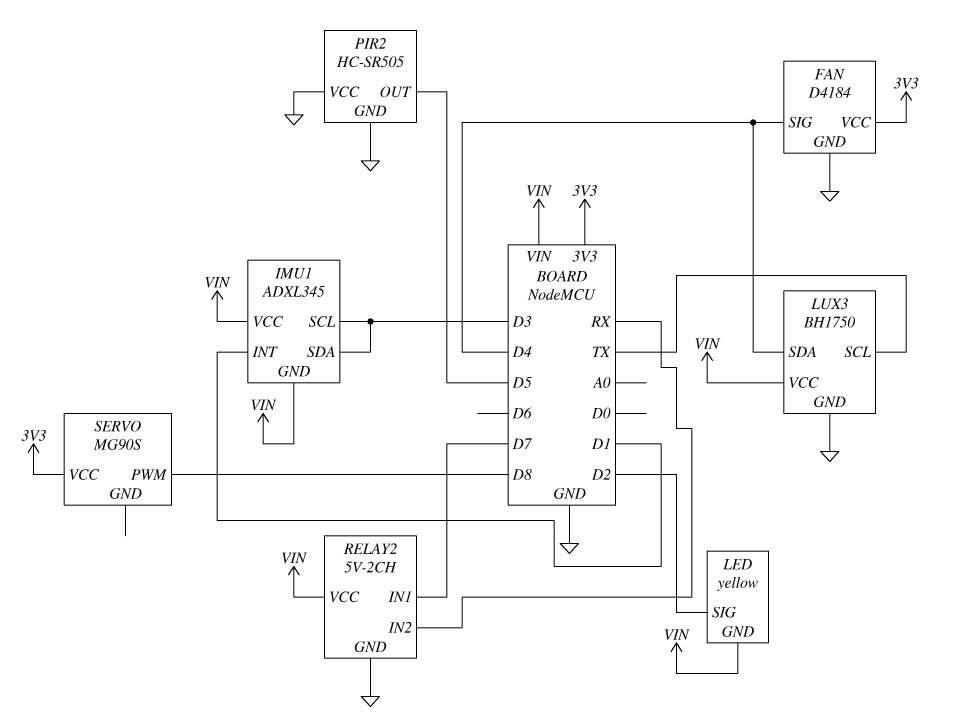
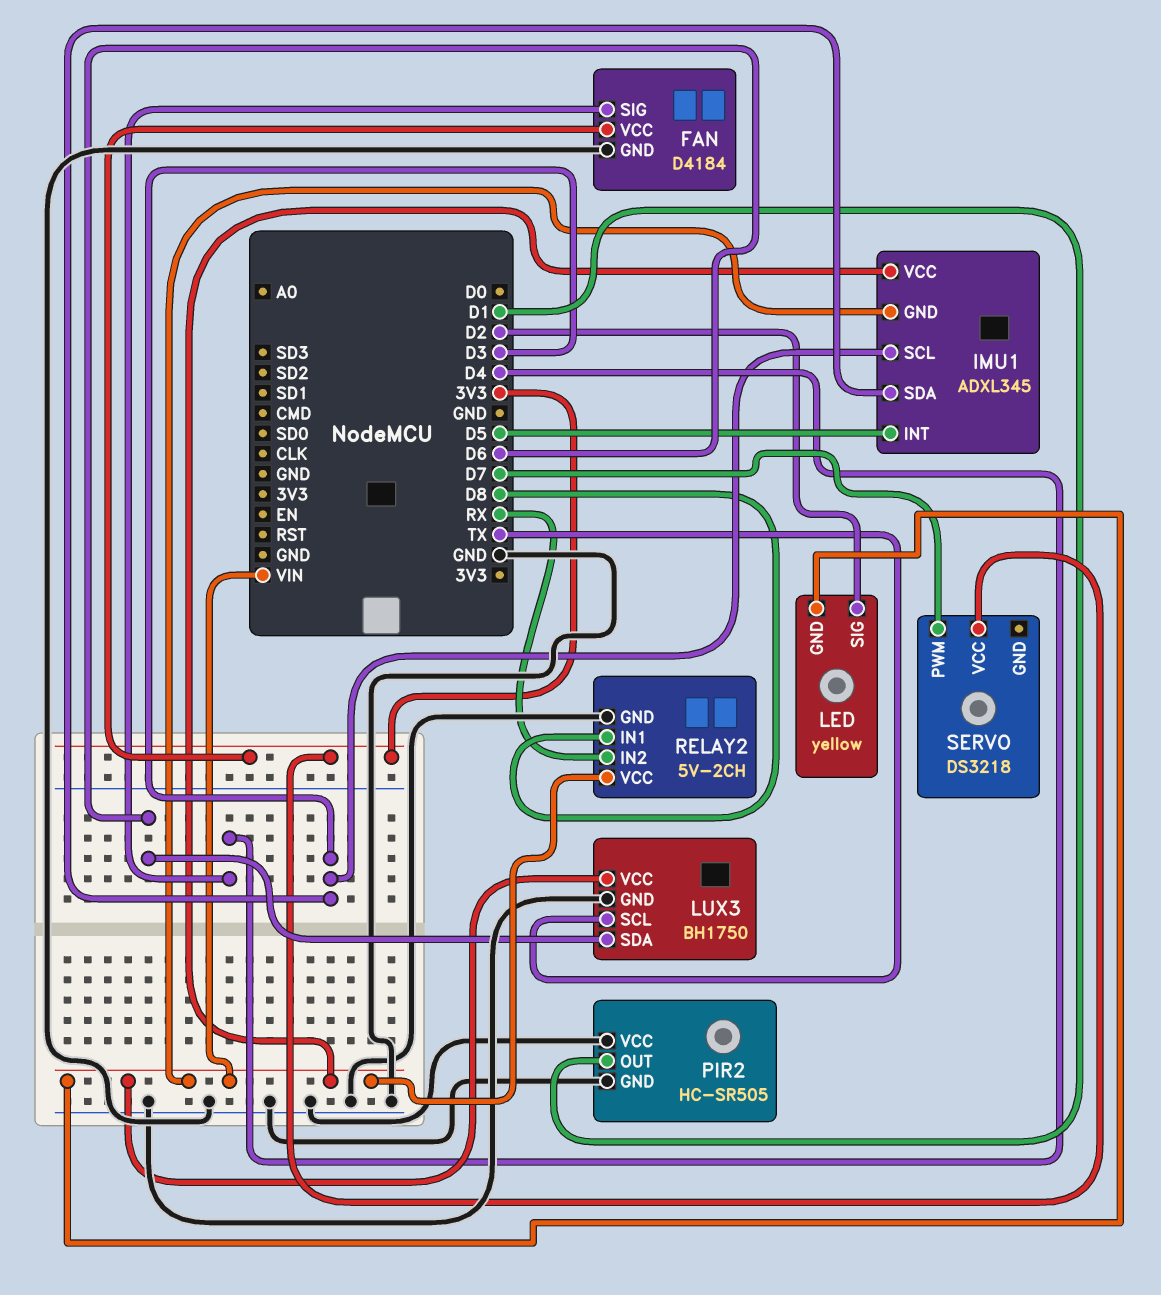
IMU1 pin INT: D1 -> D5
LUX3 pin SDA: D4 -> D6
PIR2 pin OUT: D5 -> D1
RELAY2 pin IN1: D7 -> D8
SERVO: MG90S -> DS3218
SERVO pin PWM: D8 -> D7

